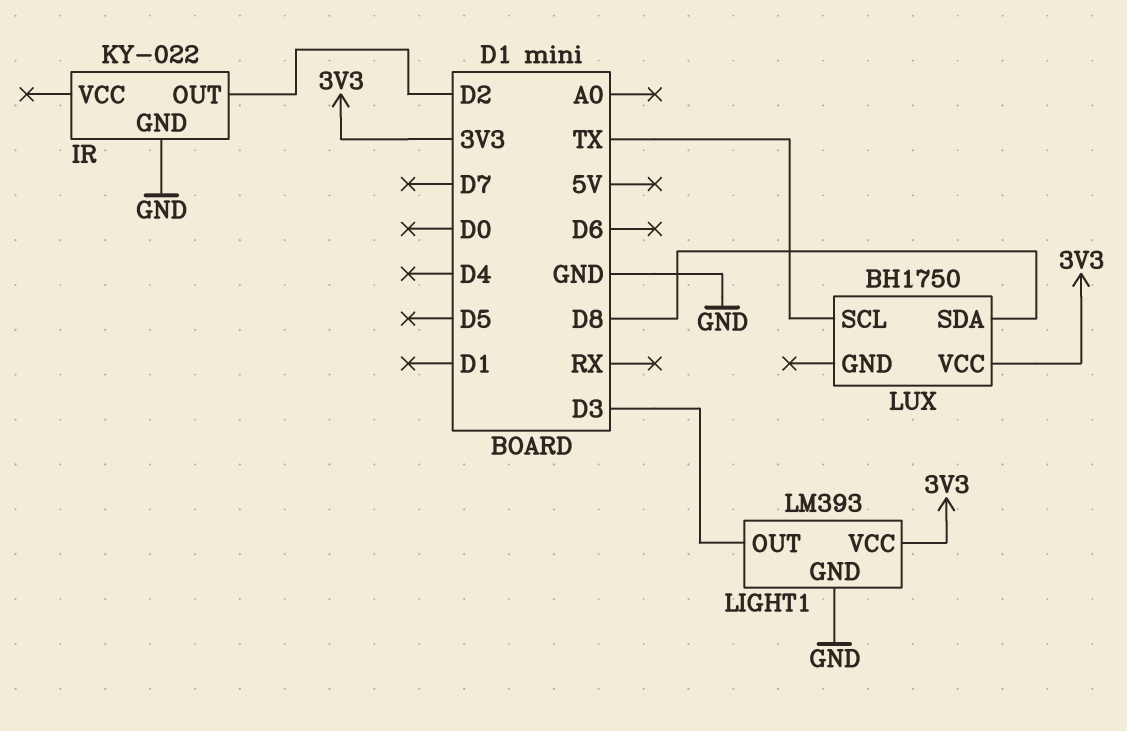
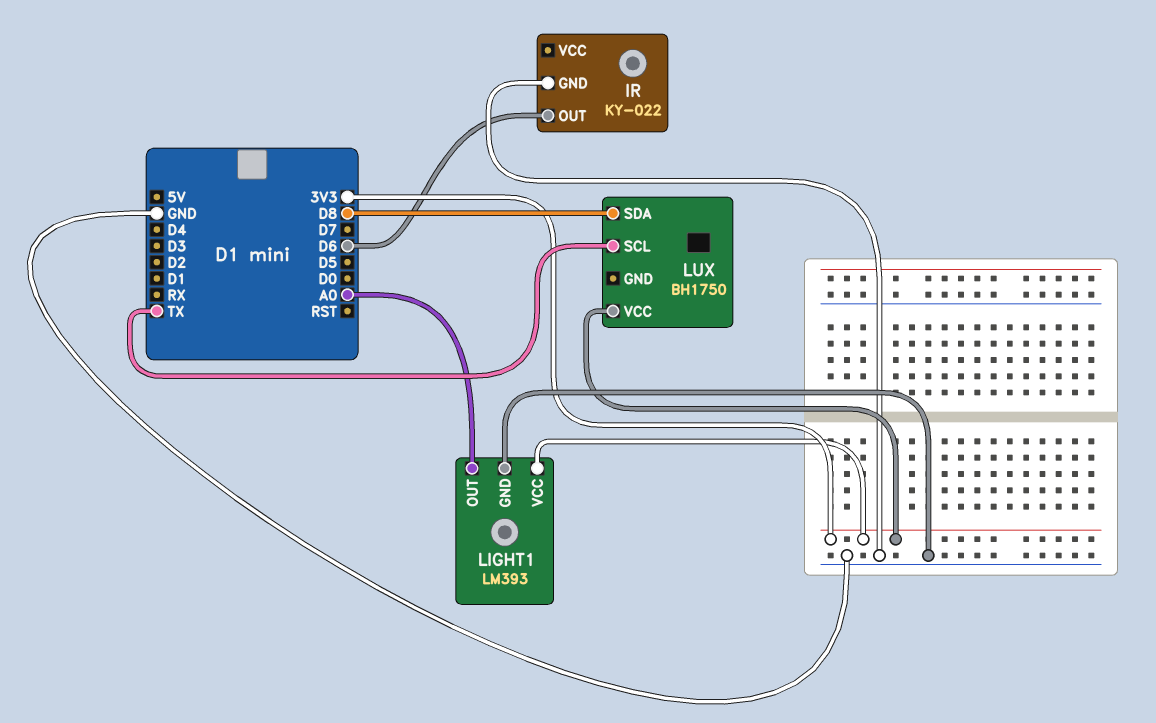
IR pin OUT: D2 -> D6
LIGHT1 pin OUT: D3 -> A0

